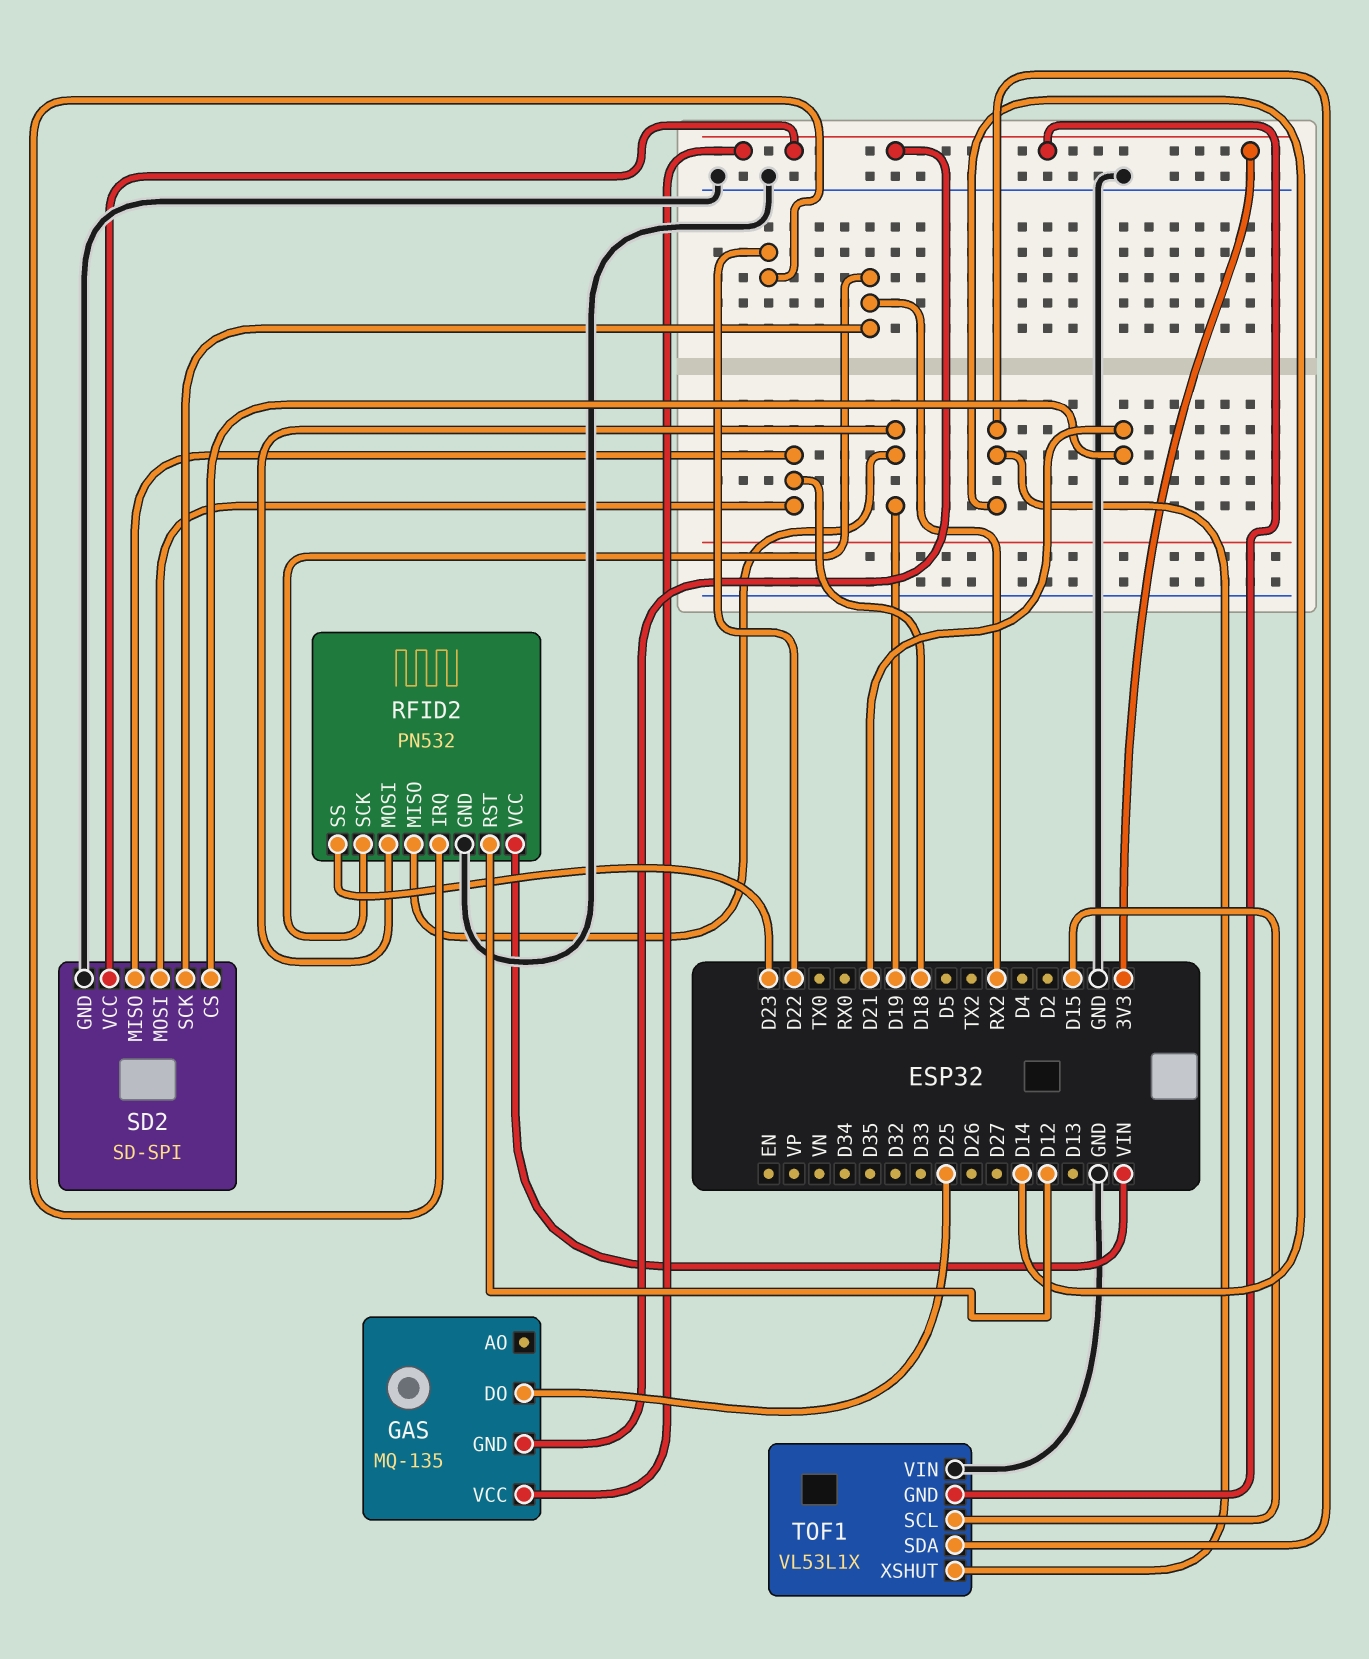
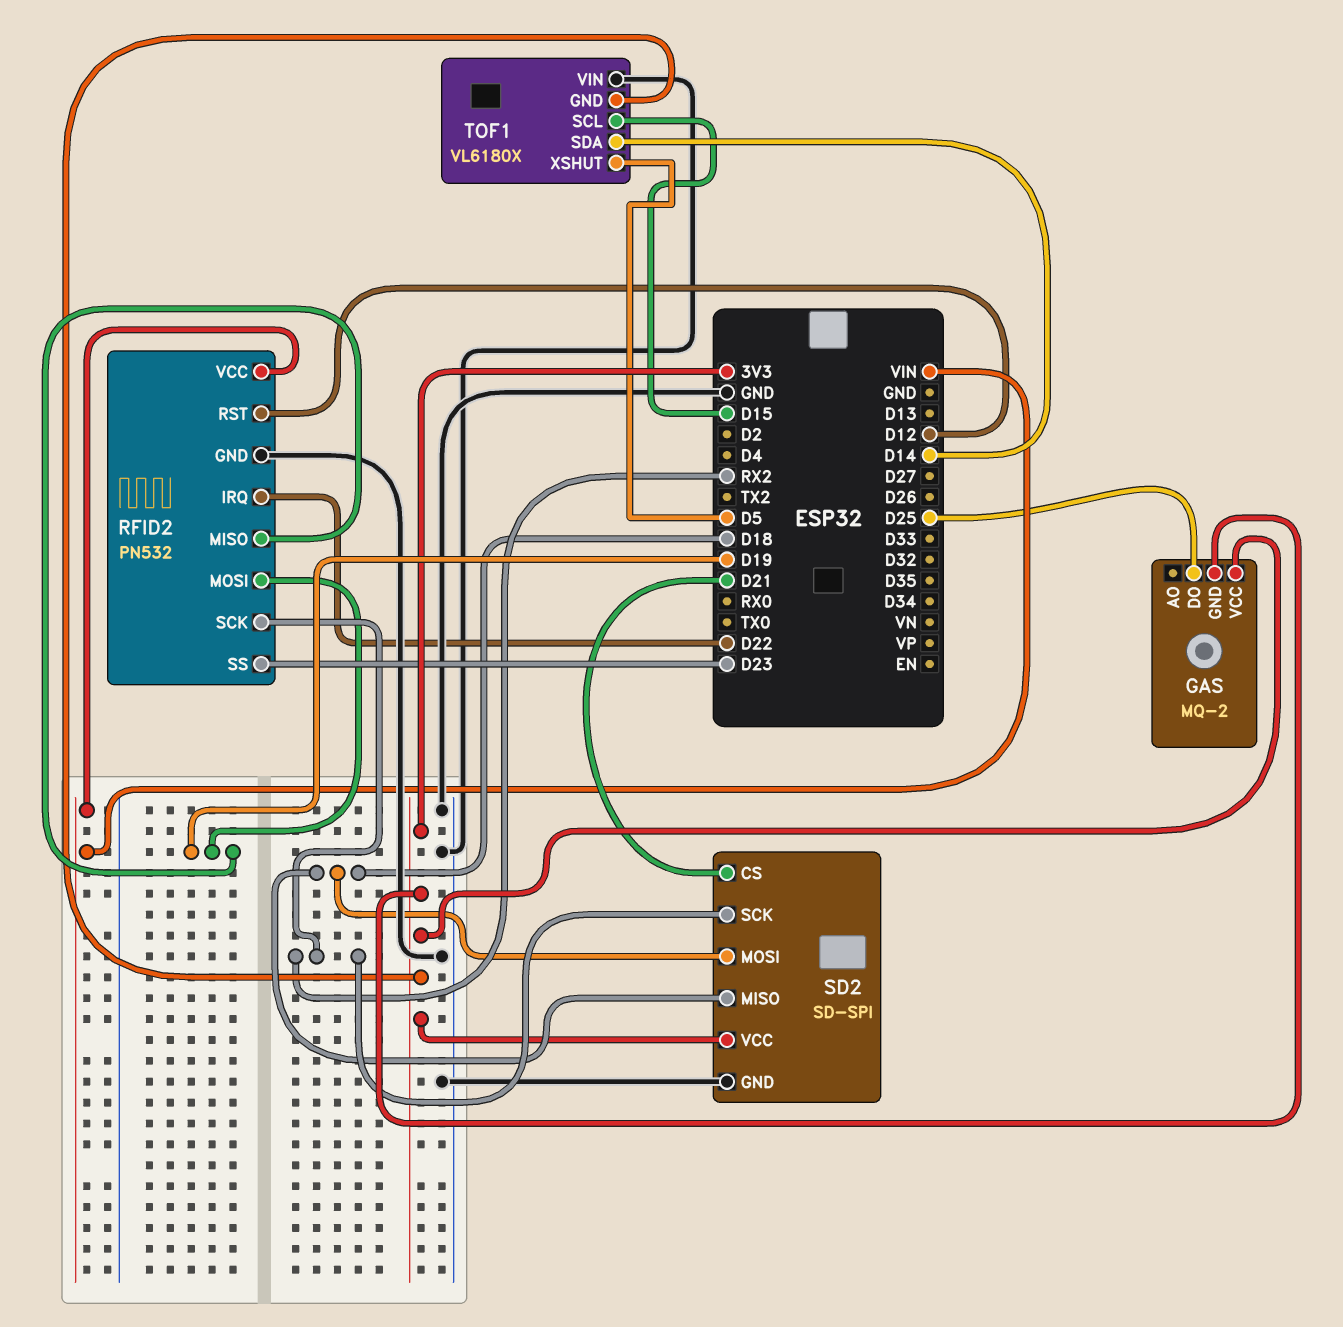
GAS: MQ-135 -> MQ-2
TOF1: VL53L1X -> VL6180X
TOF1 pin XSHUT: D14 -> D5

